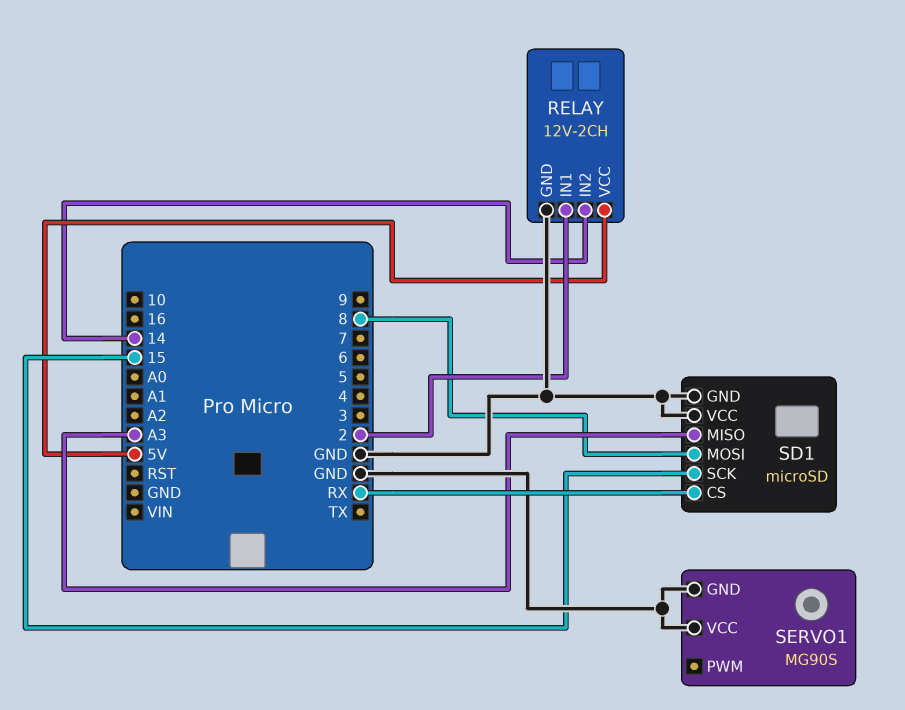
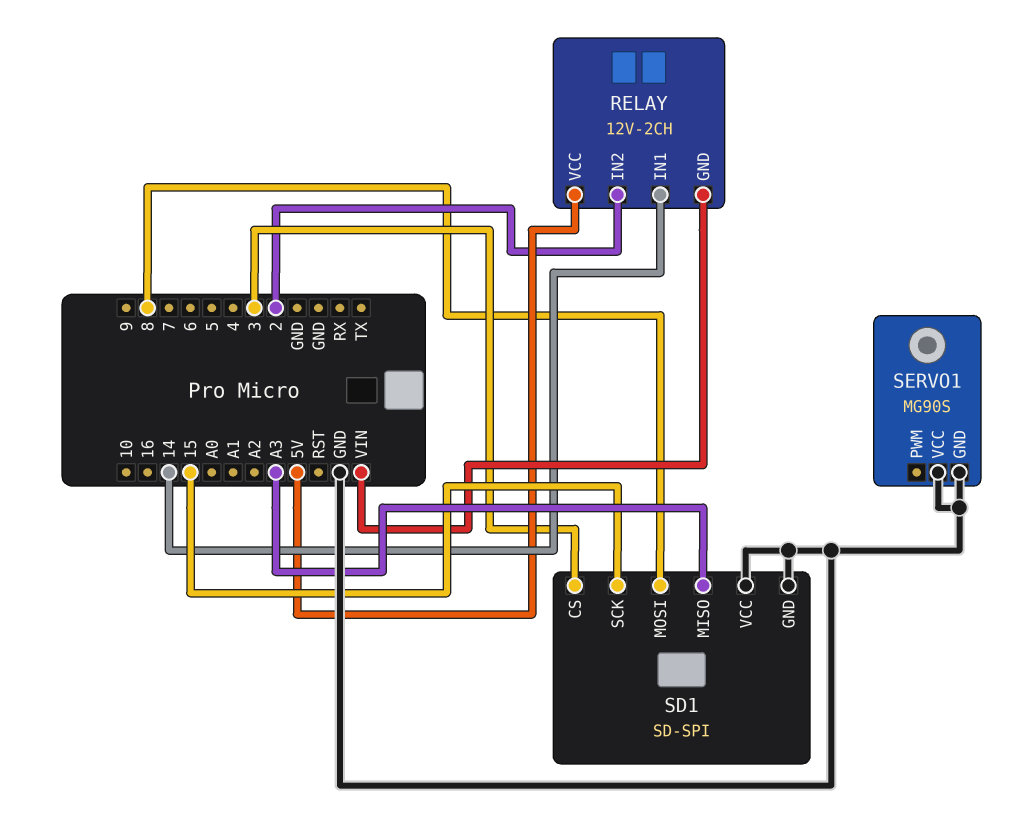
RELAY pin GND: GND -> VIN
RELAY pin IN1: 2 -> 14
RELAY pin IN2: 14 -> 2
SD1: microSD -> SD-SPI
SD1 pin CS: RX -> 3

